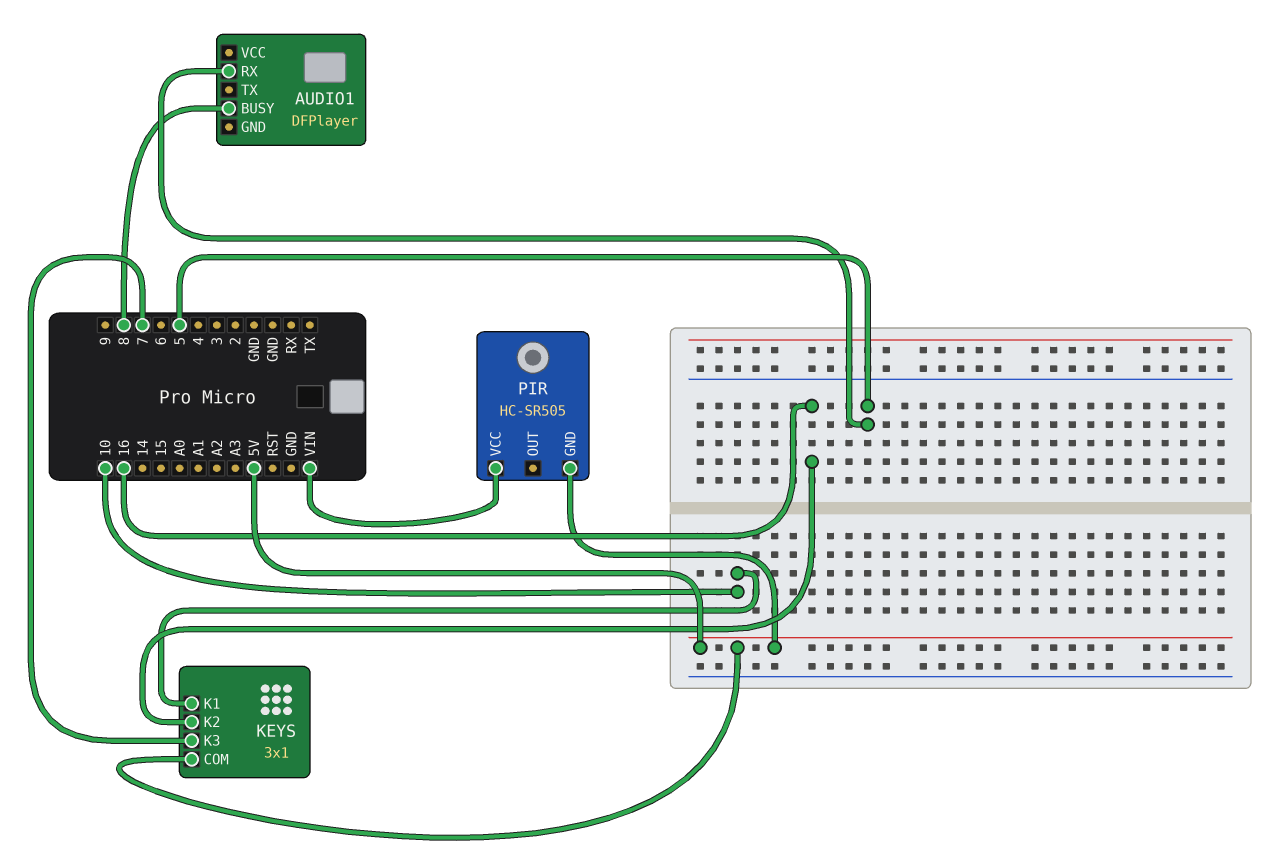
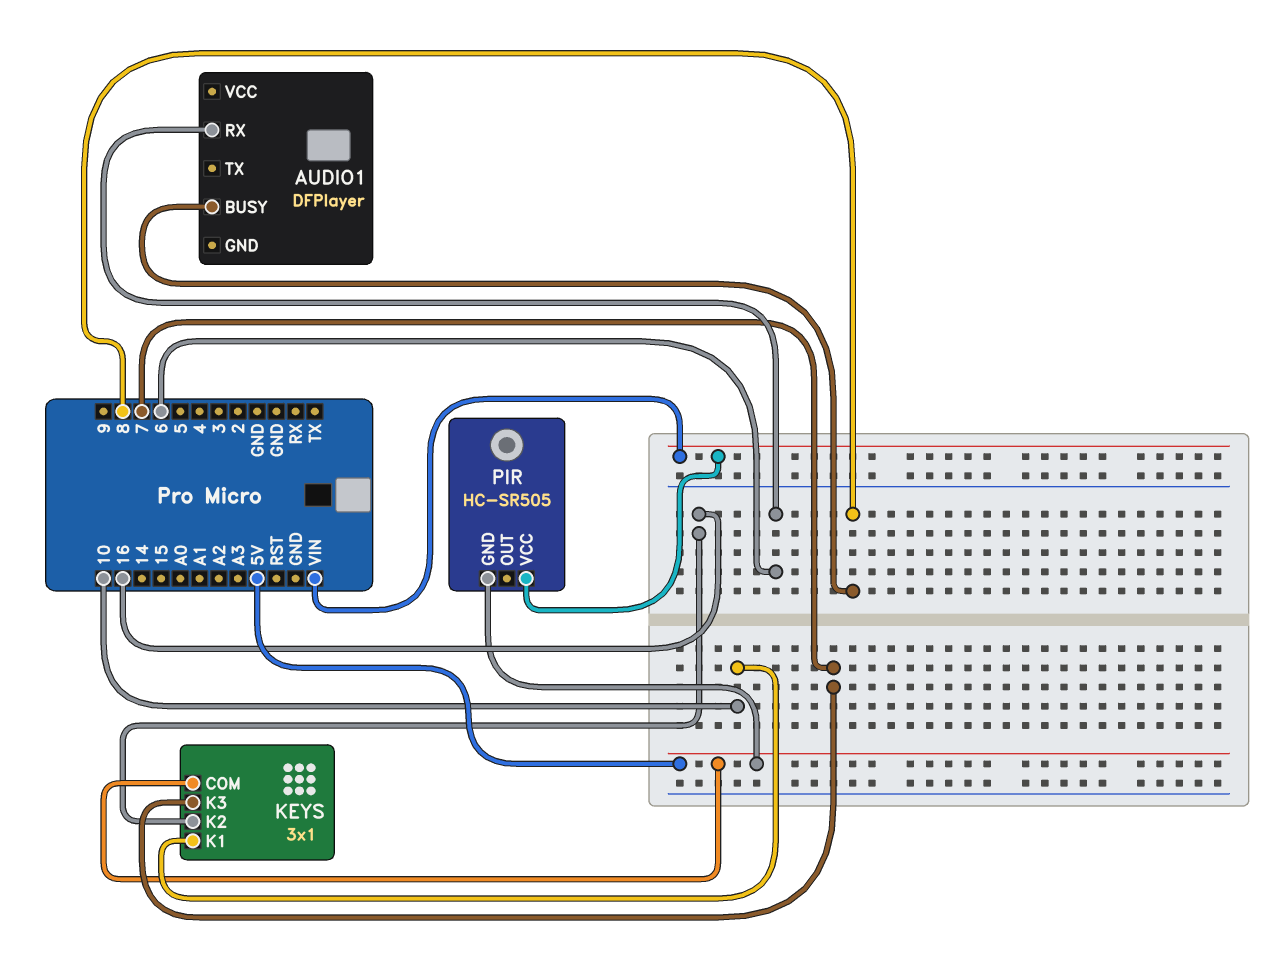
AUDIO1 pin RX: 5 -> 6

